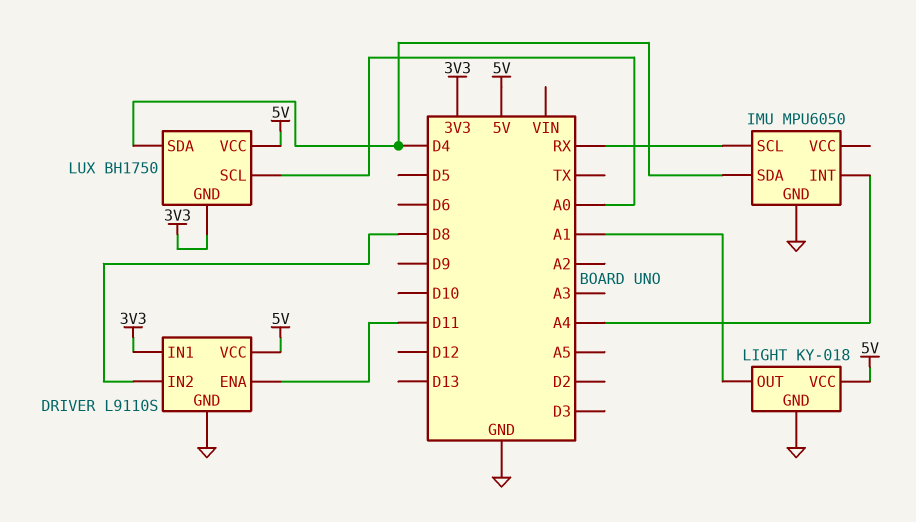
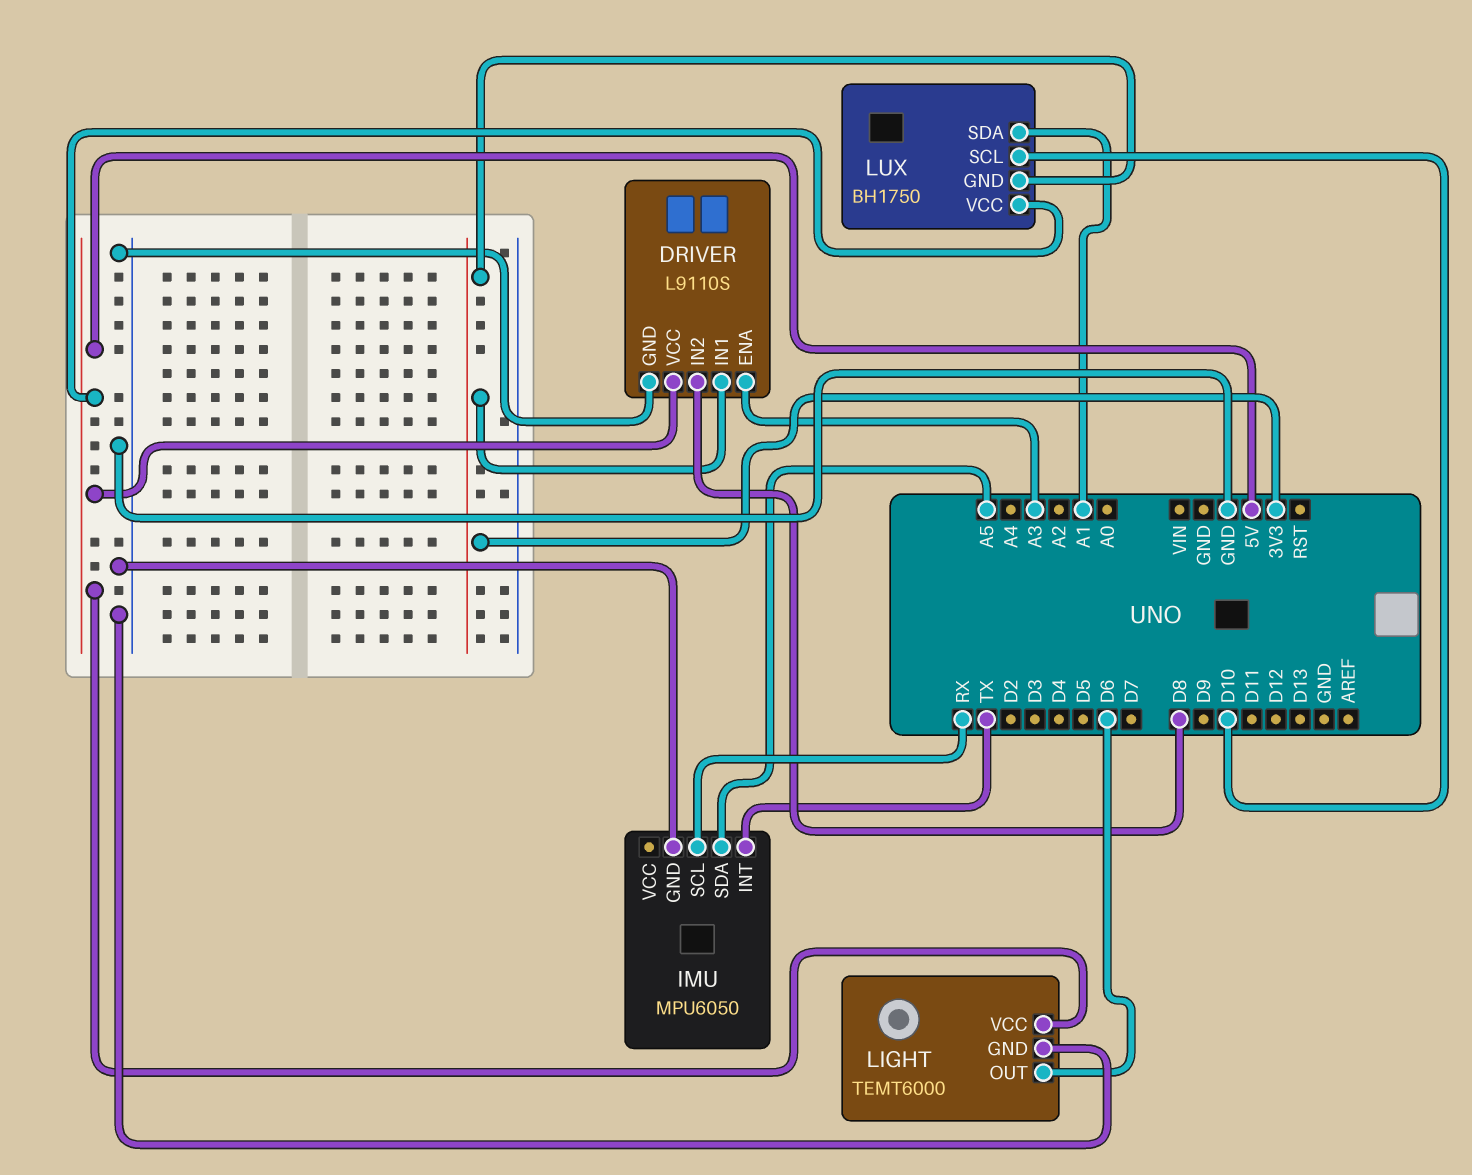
DRIVER pin ENA: D11 -> A3
IMU pin INT: A4 -> TX
IMU pin SDA: D4 -> A5
LIGHT: KY-018 -> TEMT6000
LIGHT pin OUT: A1 -> D6
LUX pin SCL: A0 -> D10
LUX pin SDA: D4 -> A1

